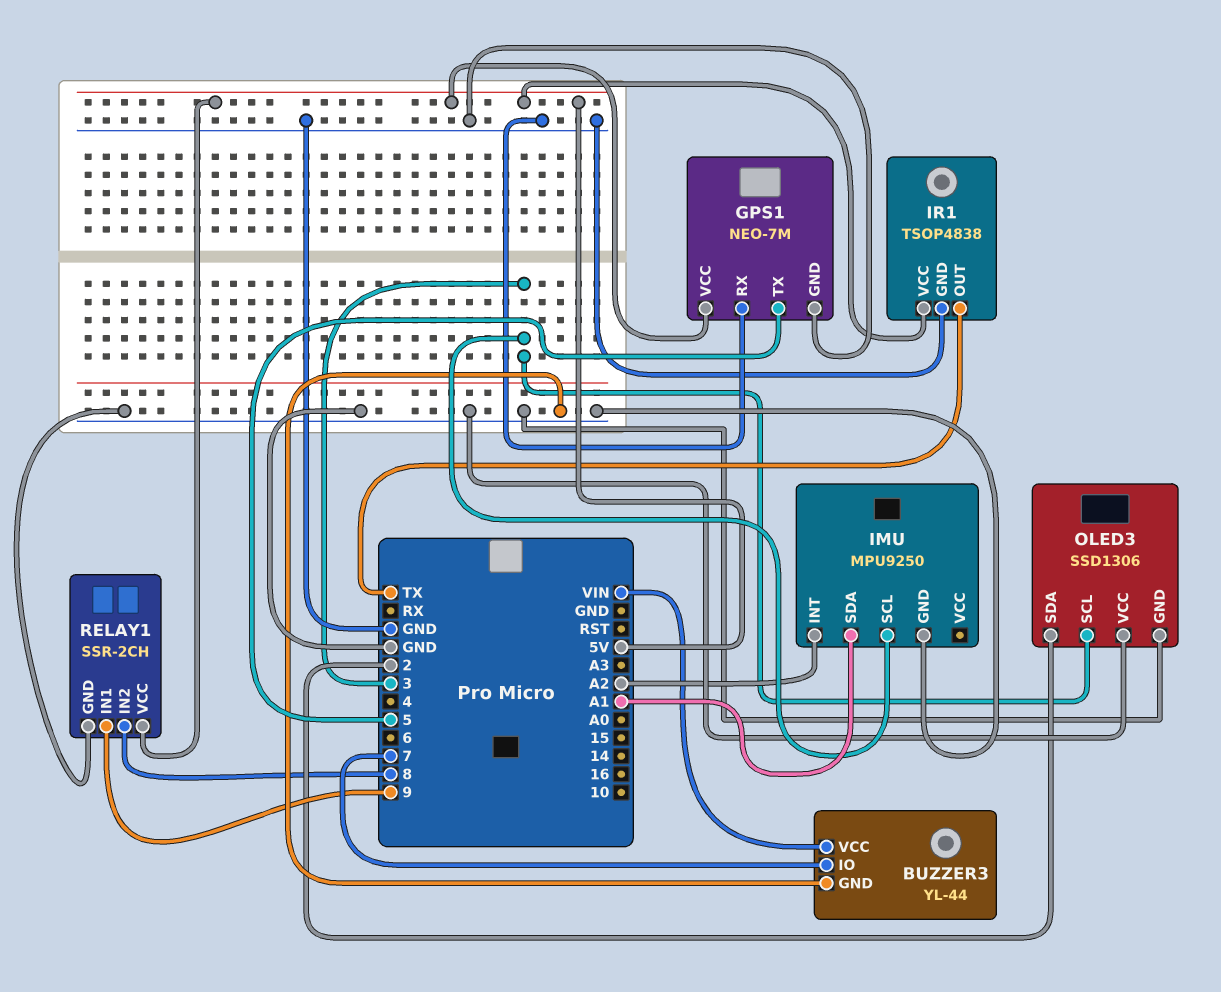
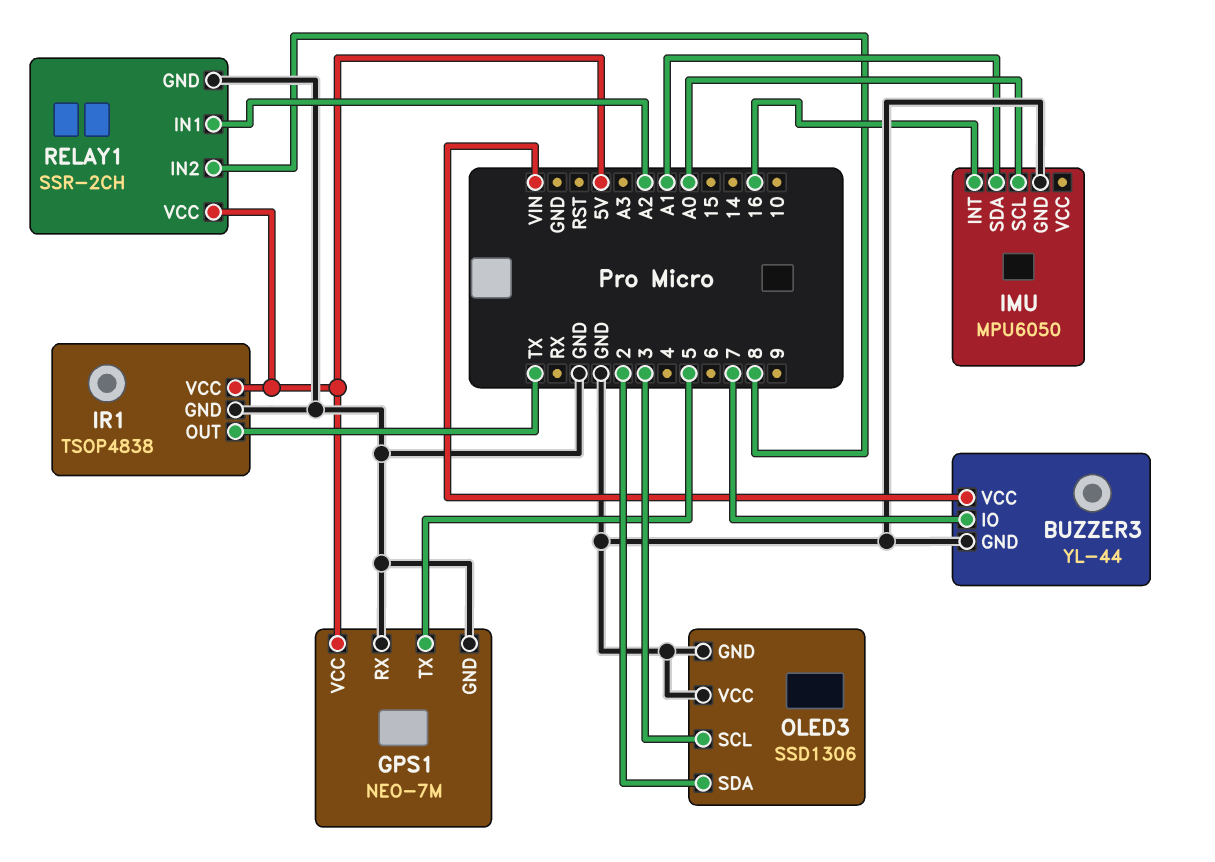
IMU: MPU9250 -> MPU6050
IMU pin INT: A2 -> 16
IMU pin SCL: 3 -> A0
RELAY1 pin IN1: 9 -> A2

